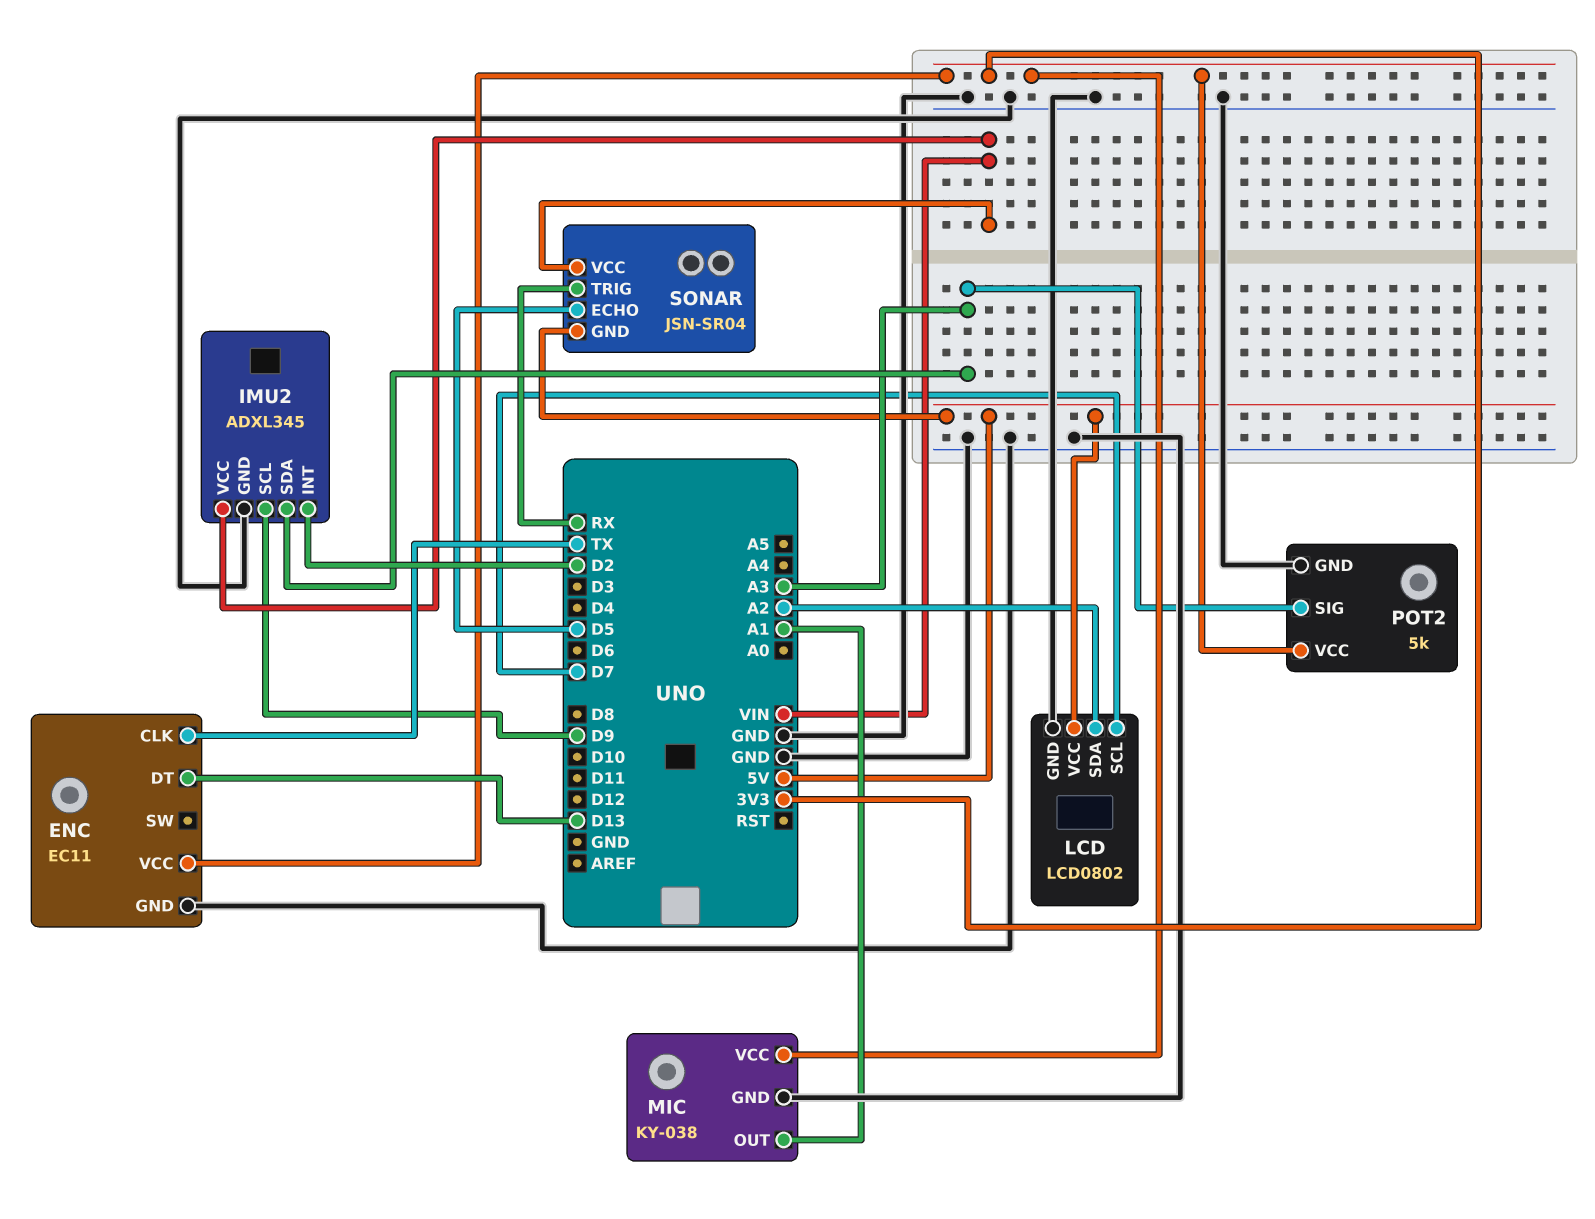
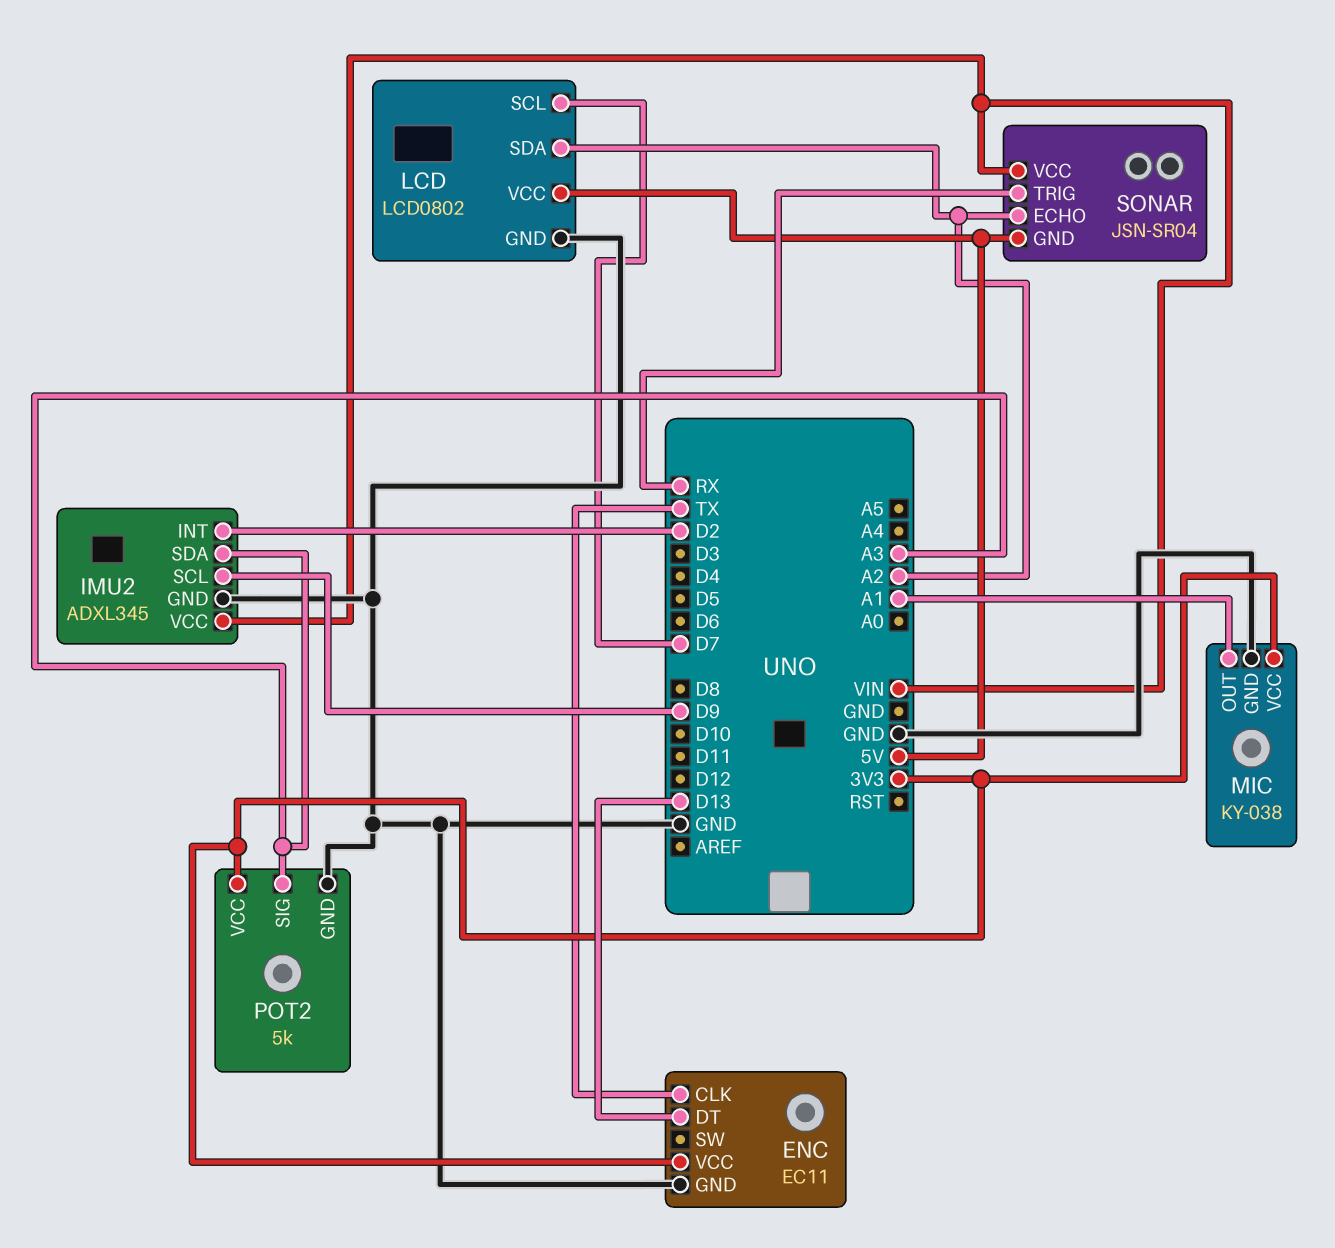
SONAR pin ECHO: D5 -> A2

